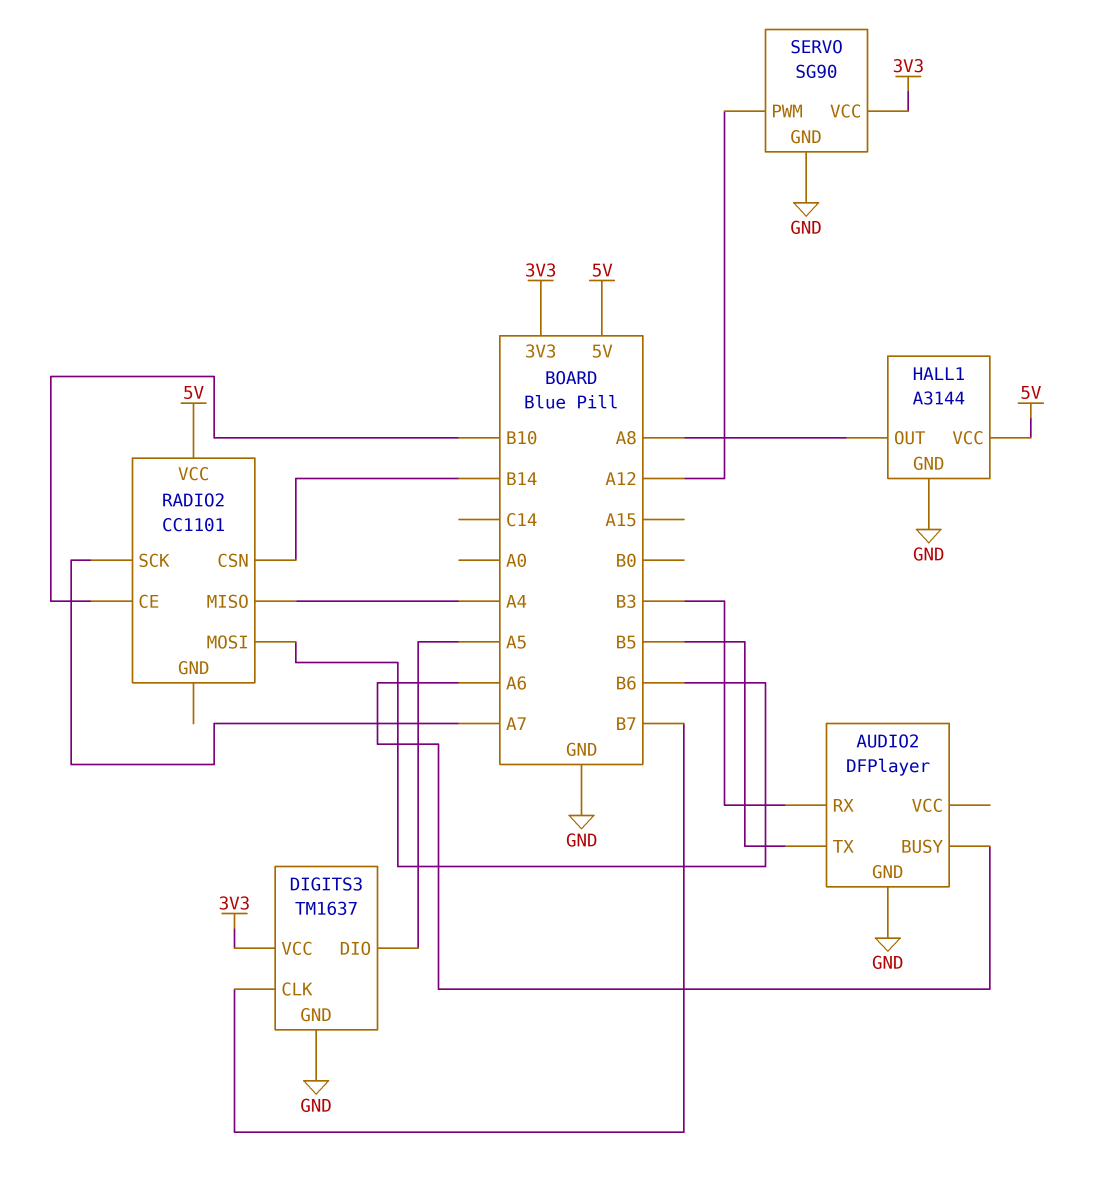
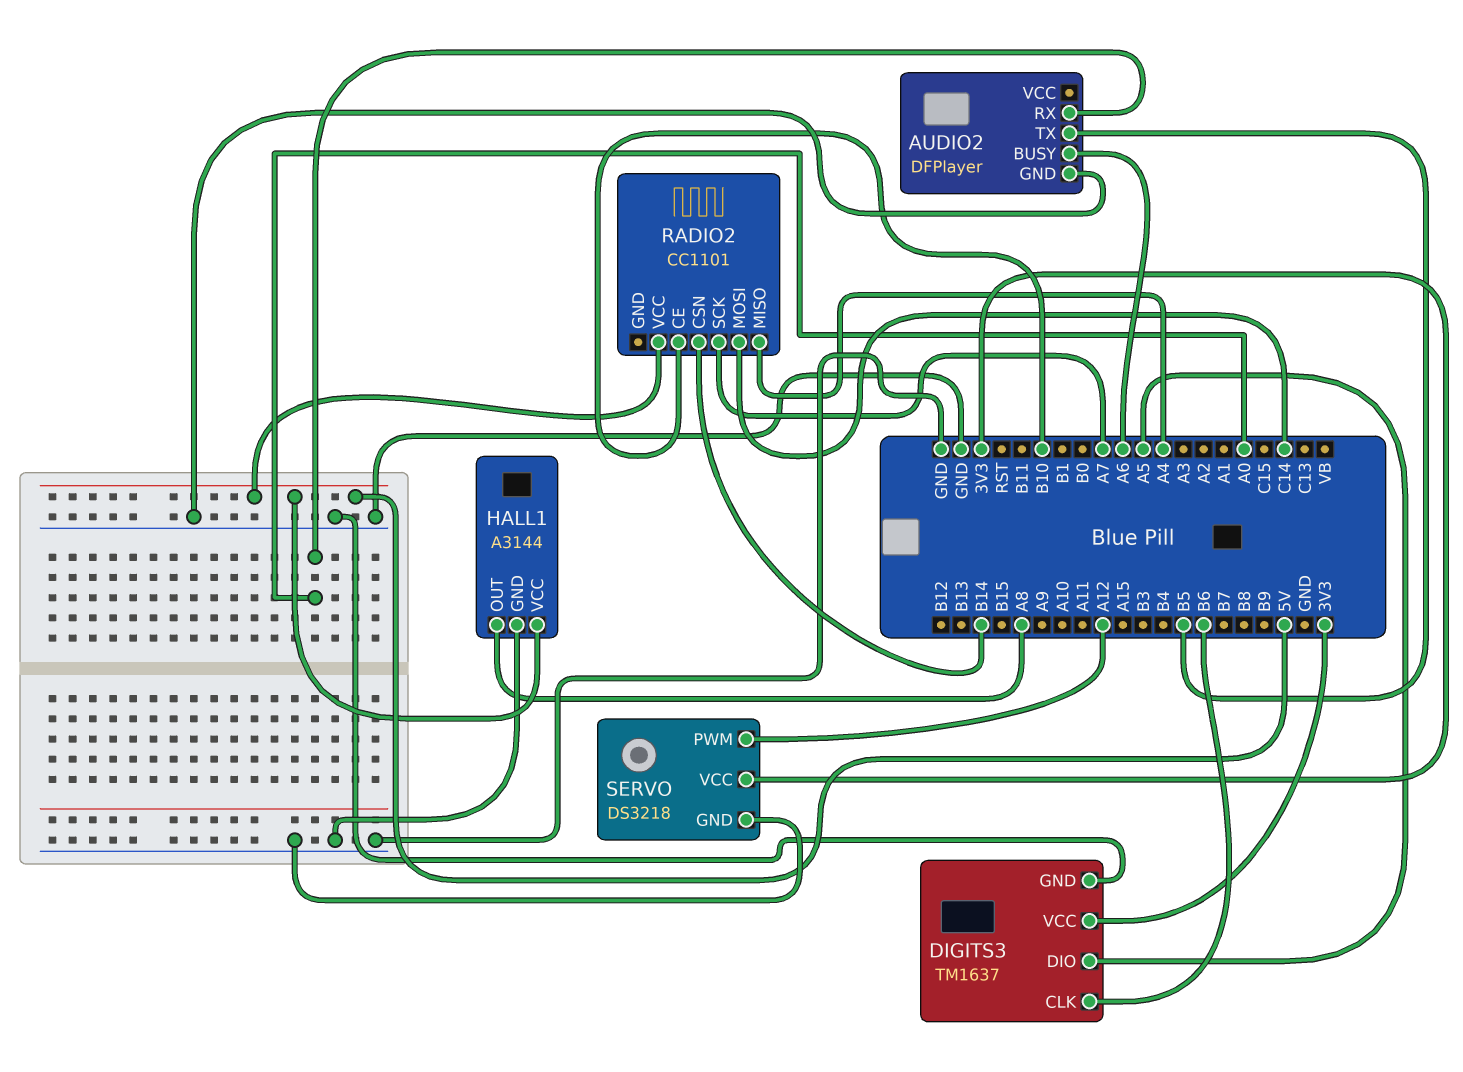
AUDIO2 pin RX: B3 -> A0
DIGITS3 pin CLK: B7 -> B6
RADIO2 pin MOSI: B6 -> C14
SERVO: SG90 -> DS3218

